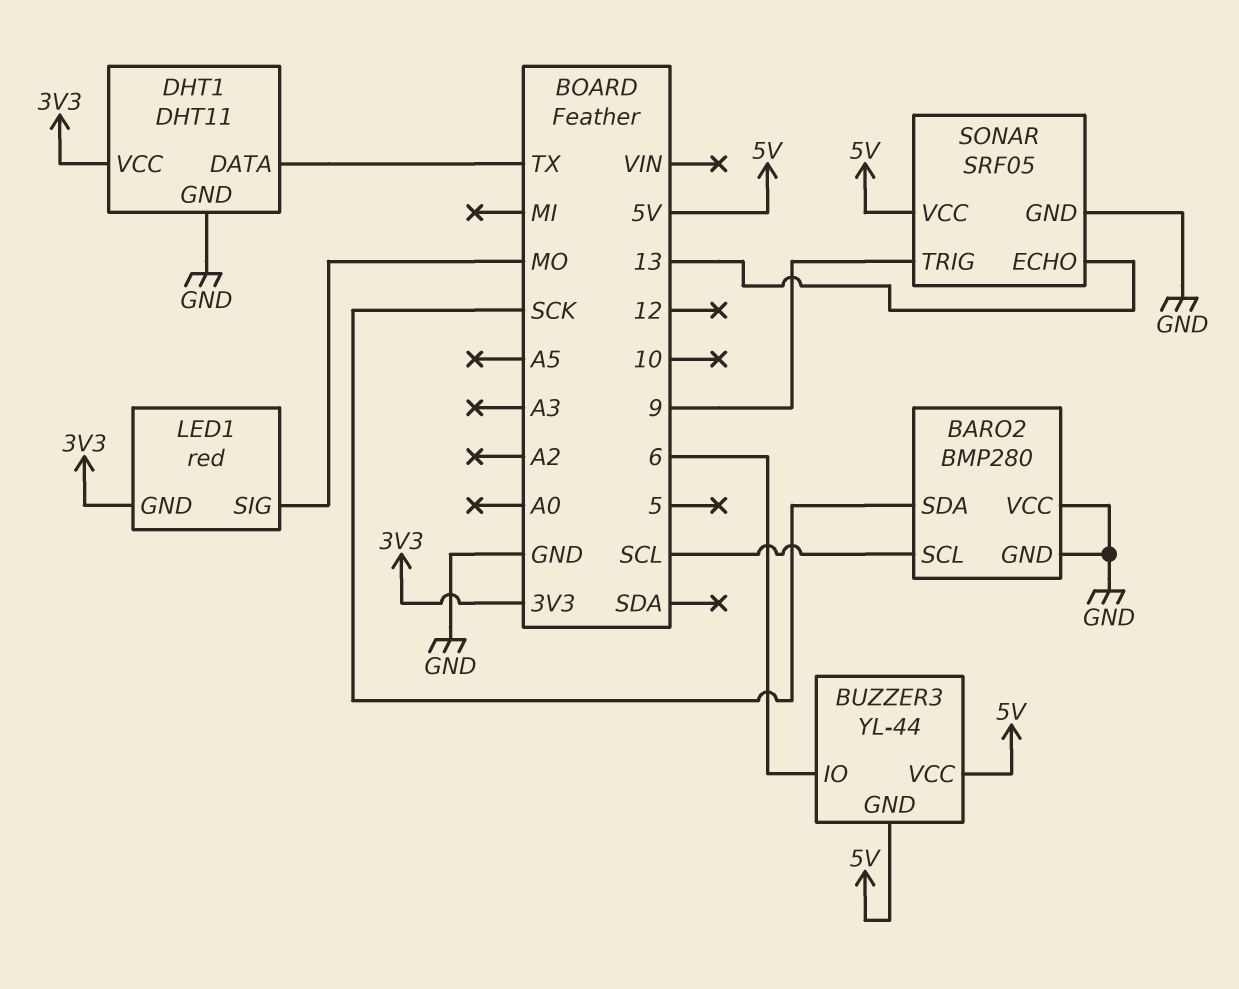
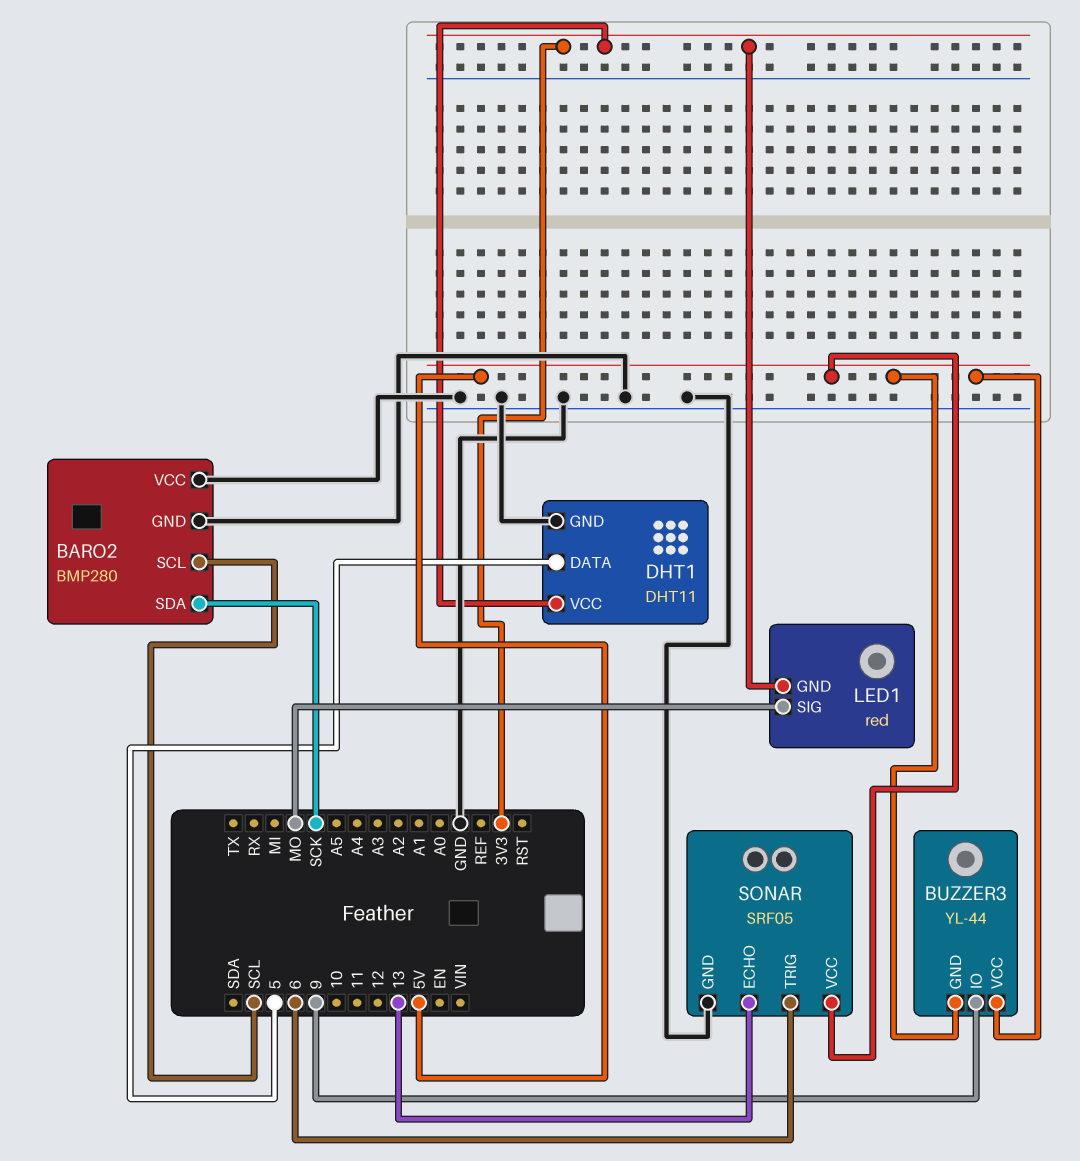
BUZZER3 pin IO: 6 -> 9
DHT1 pin DATA: TX -> 5
SONAR pin TRIG: 9 -> 6

